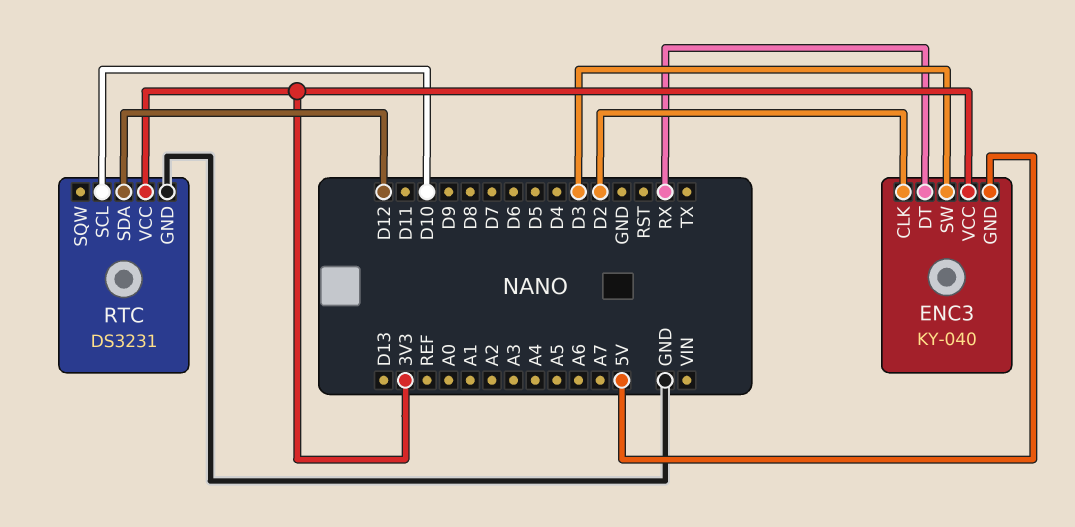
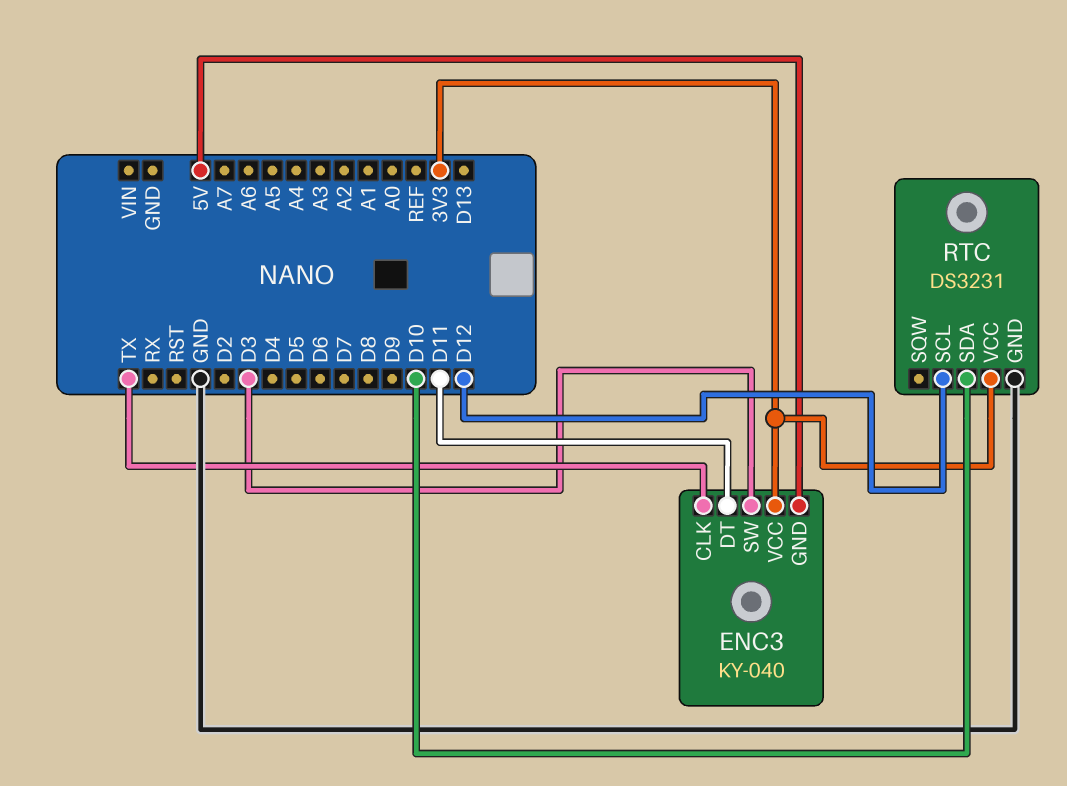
ENC3 pin CLK: D2 -> TX
ENC3 pin DT: RX -> D11
RTC pin SCL: D10 -> D12
RTC pin SDA: D12 -> D10

